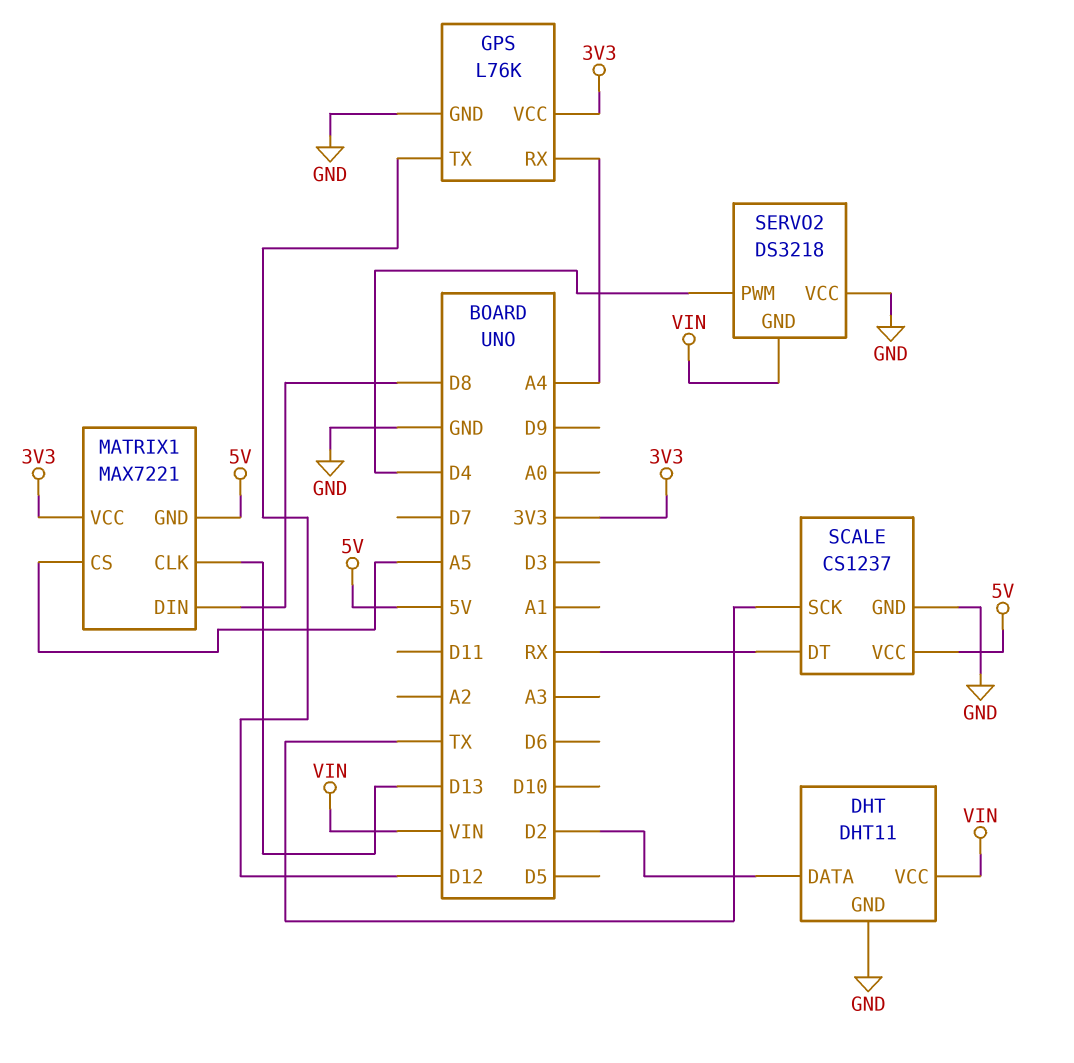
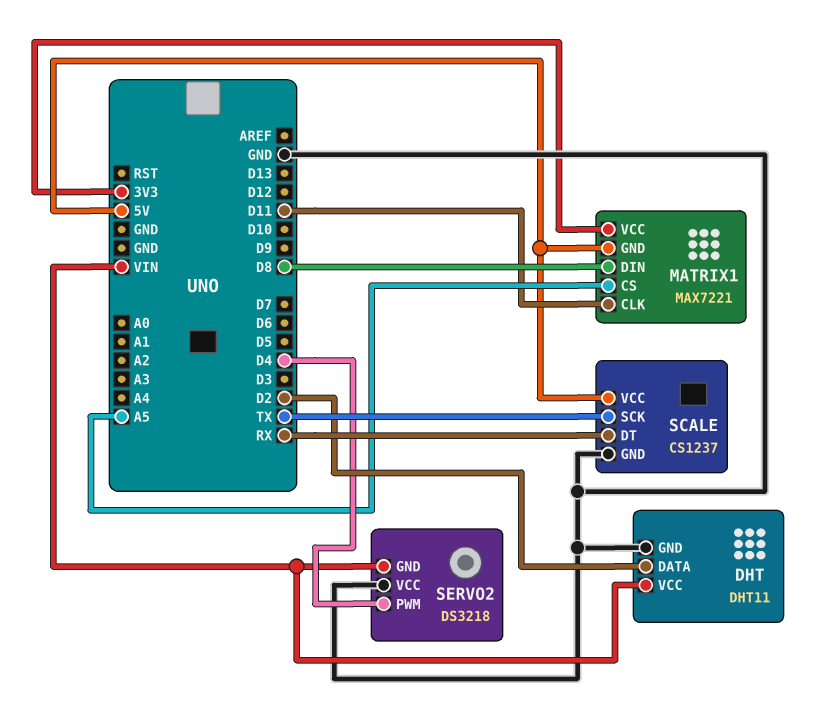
GPS: L76K -> none
GPS pin GND: GND -> none
GPS pin RX: A4 -> none
GPS pin TX: D12 -> none
GPS pin VCC: 3V3 -> none
MATRIX1 pin CLK: D13 -> D11

